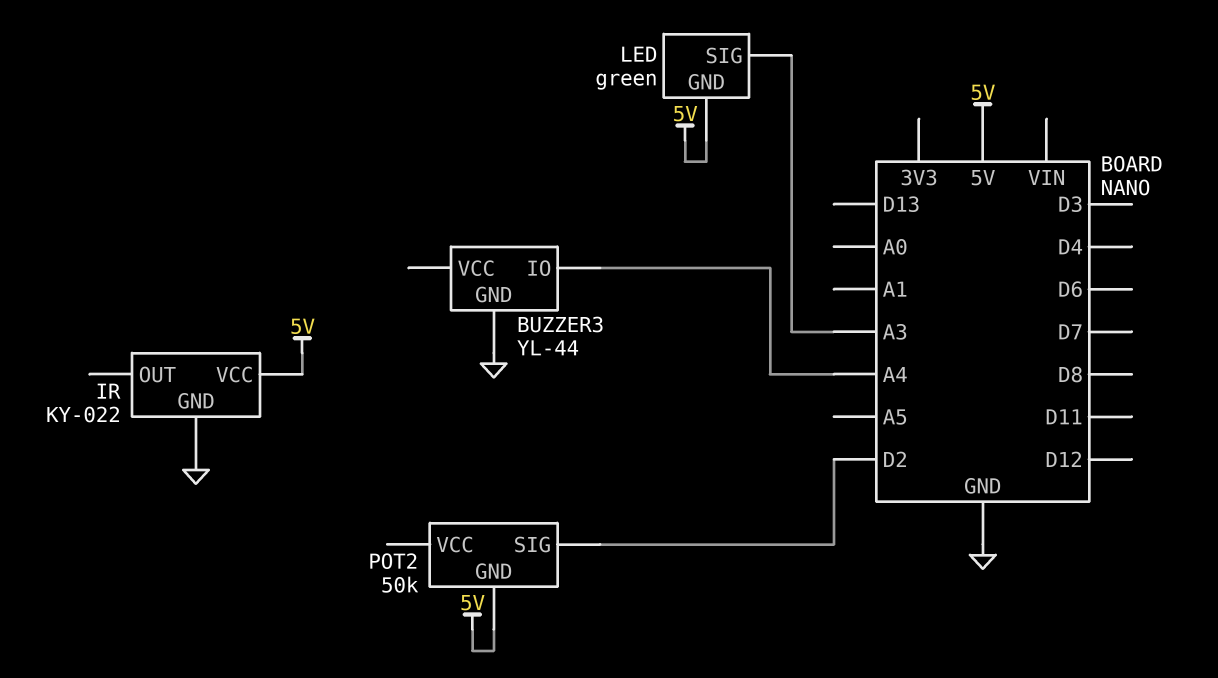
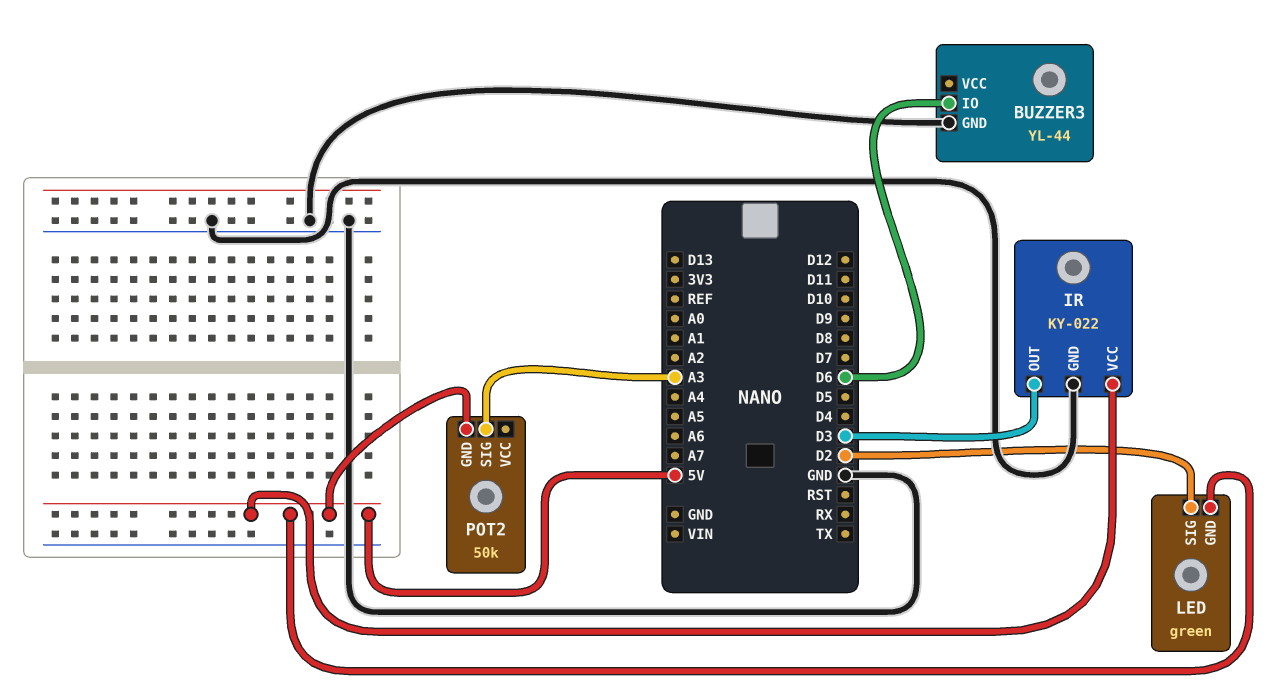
BUZZER3 pin IO: A4 -> D6
IR pin OUT: none -> D3
LED pin SIG: A3 -> D2
POT2 pin SIG: D2 -> A3

